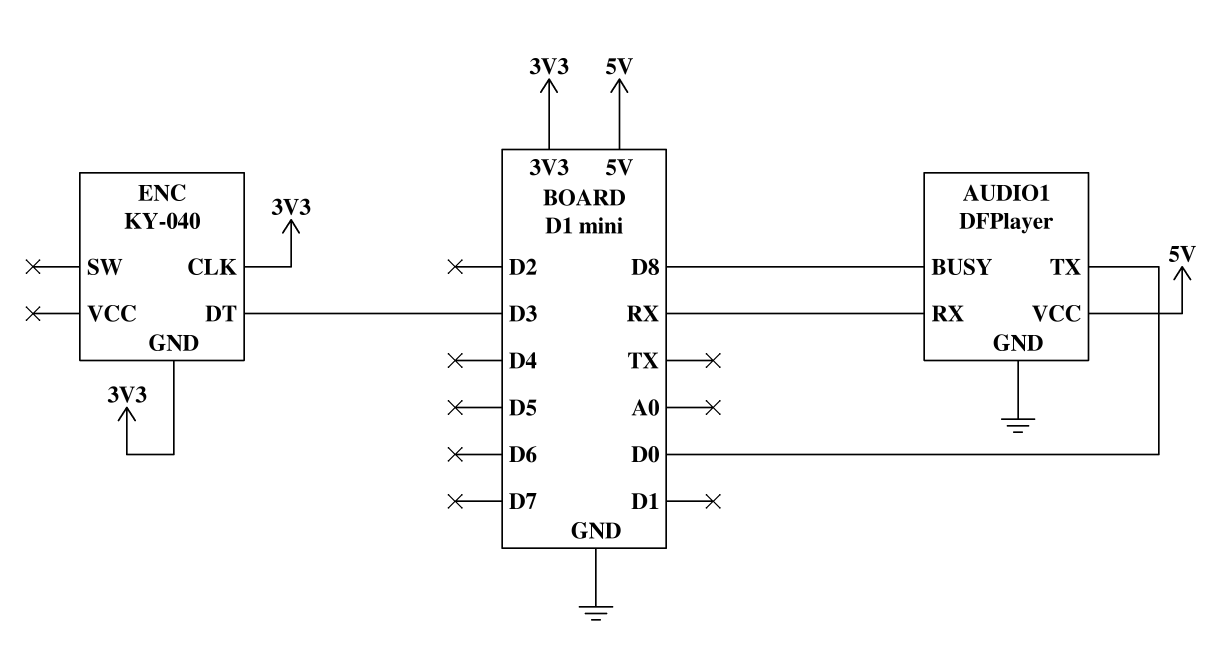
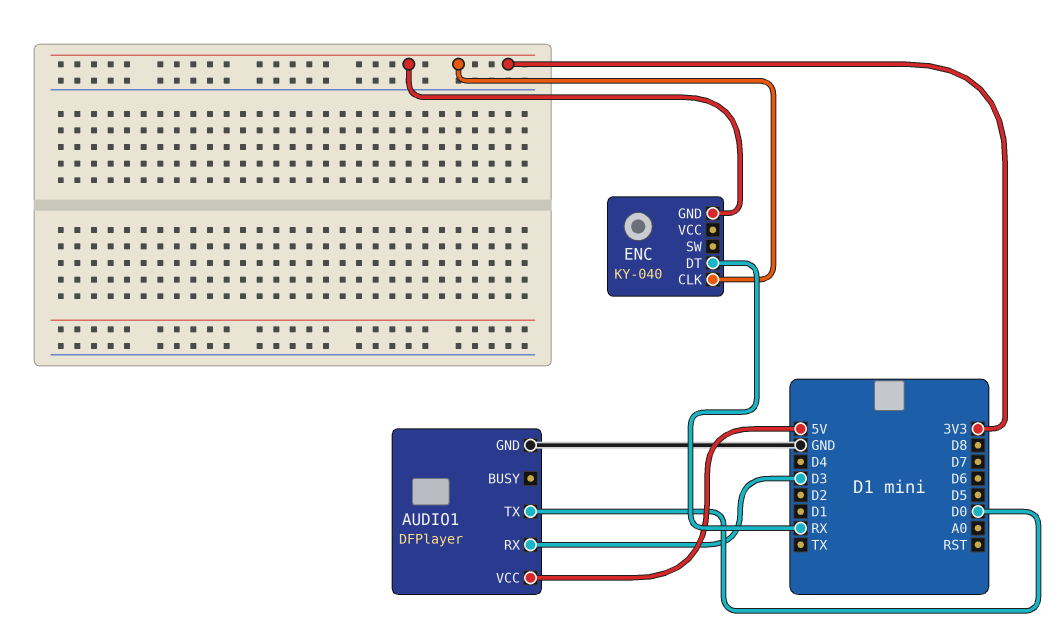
AUDIO1 pin BUSY: D8 -> none
AUDIO1 pin RX: RX -> D3
ENC pin DT: D3 -> RX

